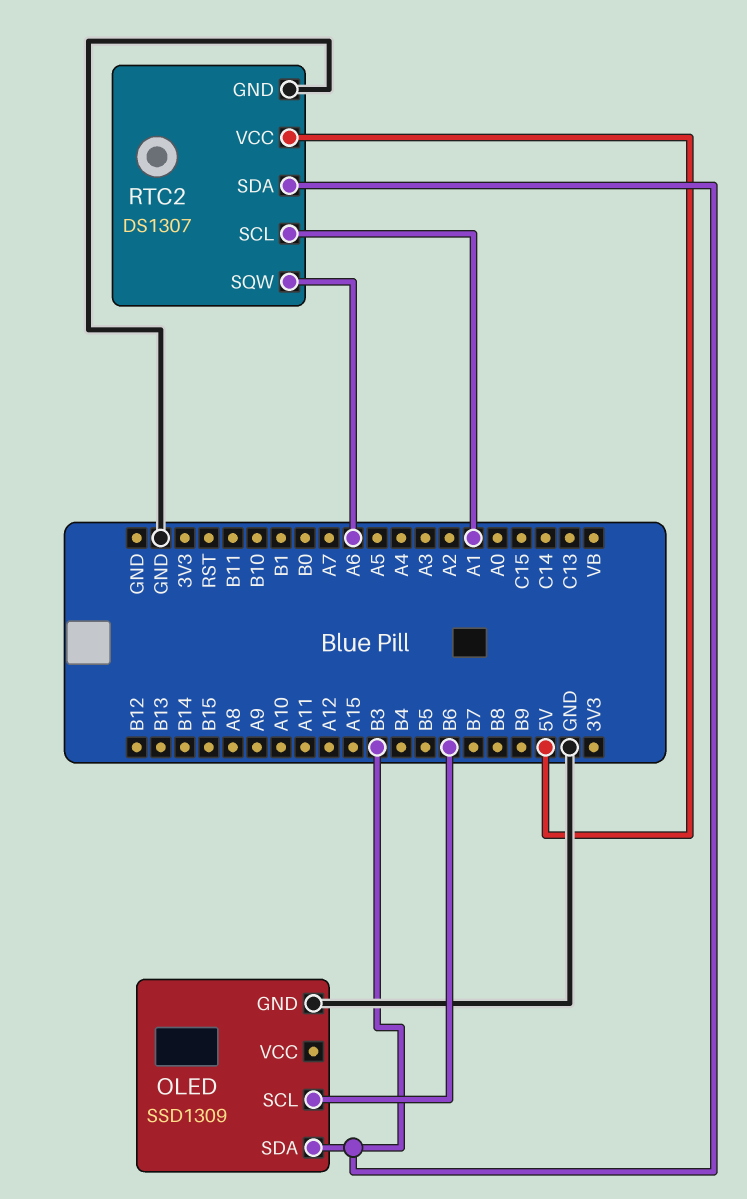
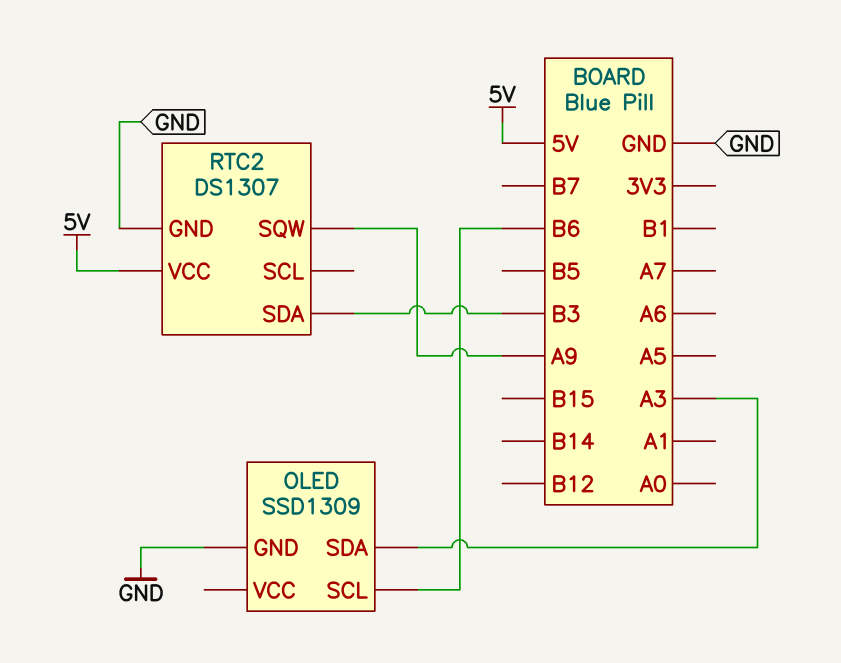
OLED pin SDA: B3 -> A3
RTC2 pin SCL: A1 -> none
RTC2 pin SQW: A6 -> A9

